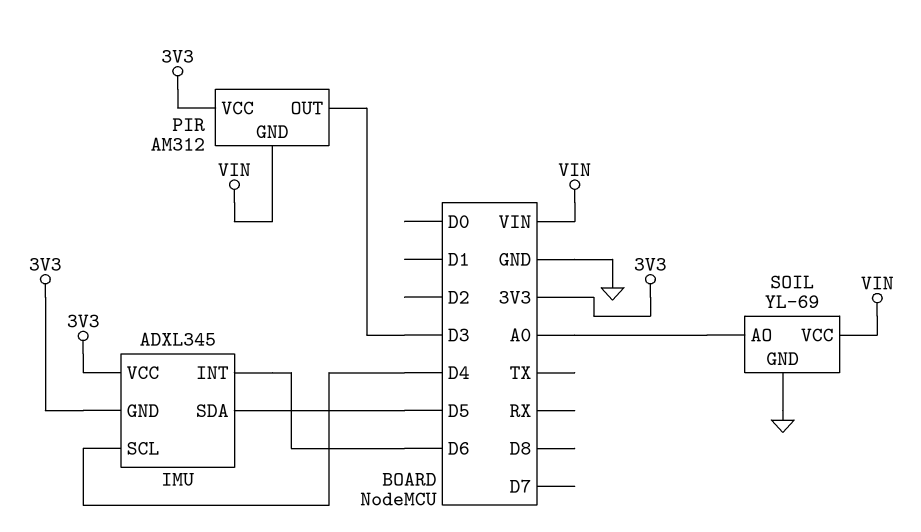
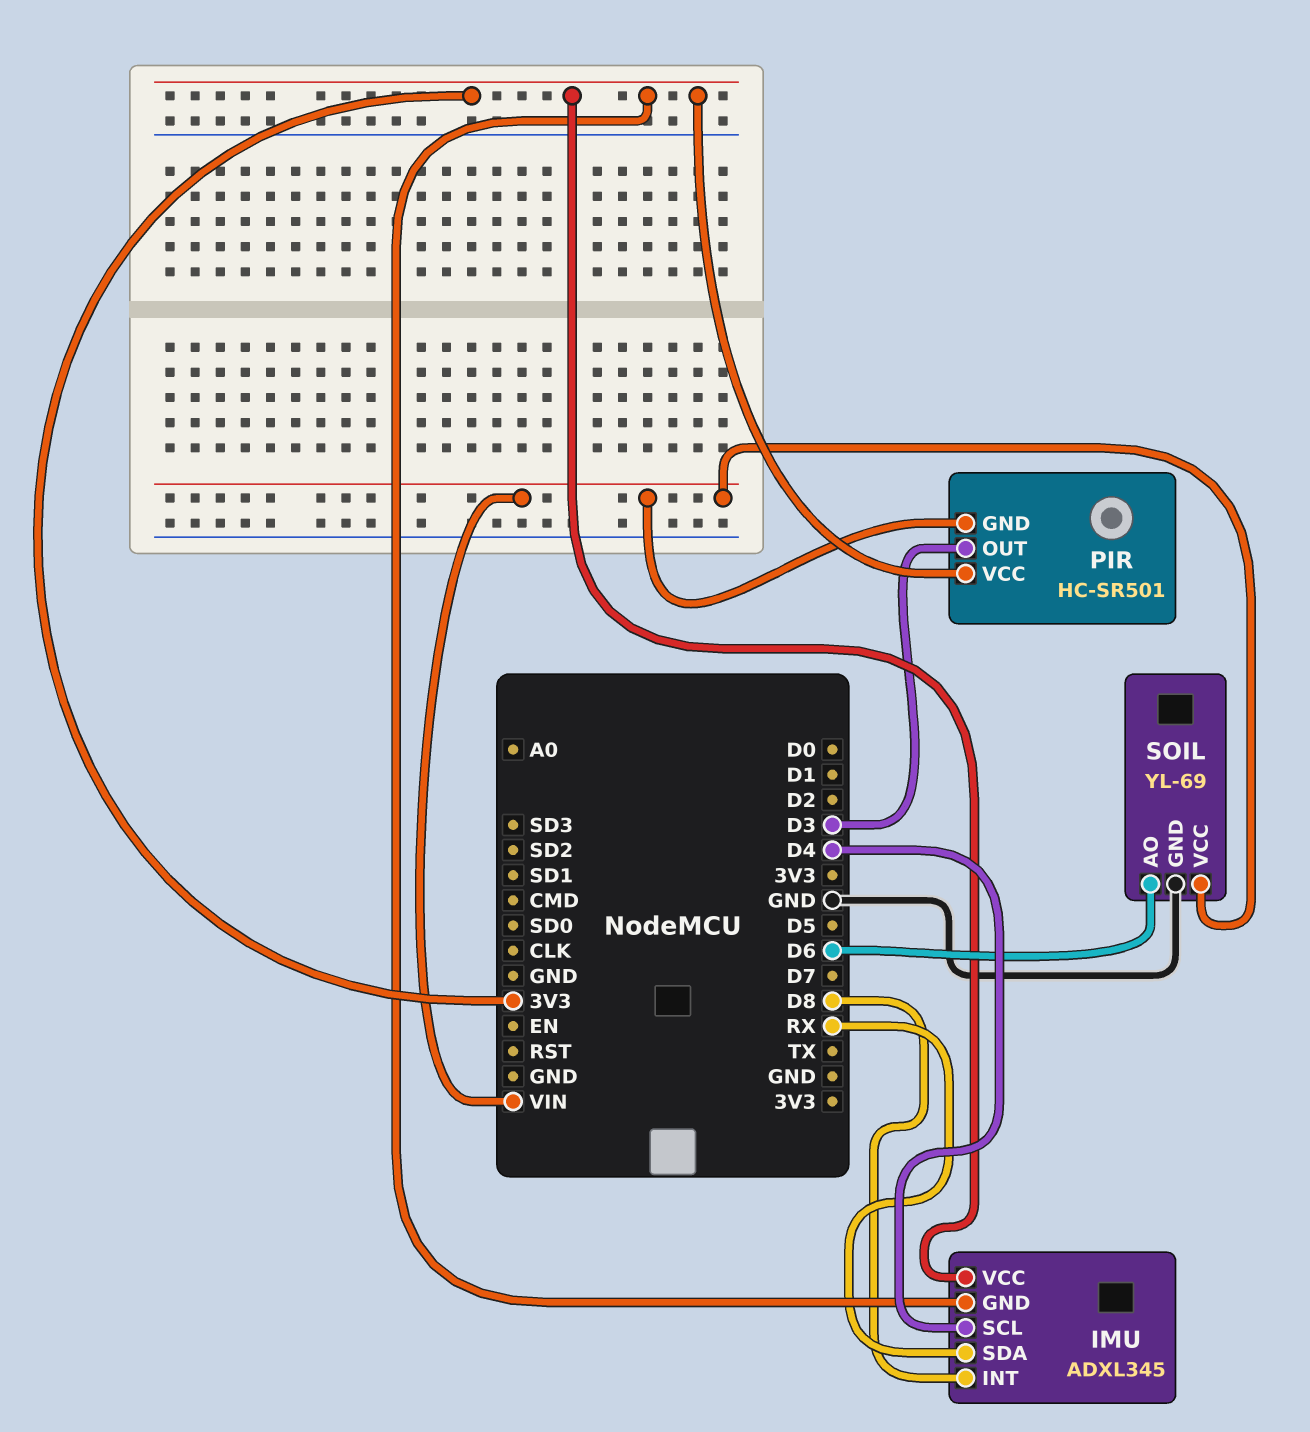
IMU pin INT: D6 -> D8
IMU pin SDA: D5 -> RX
PIR: AM312 -> HC-SR501
SOIL pin AO: A0 -> D6

